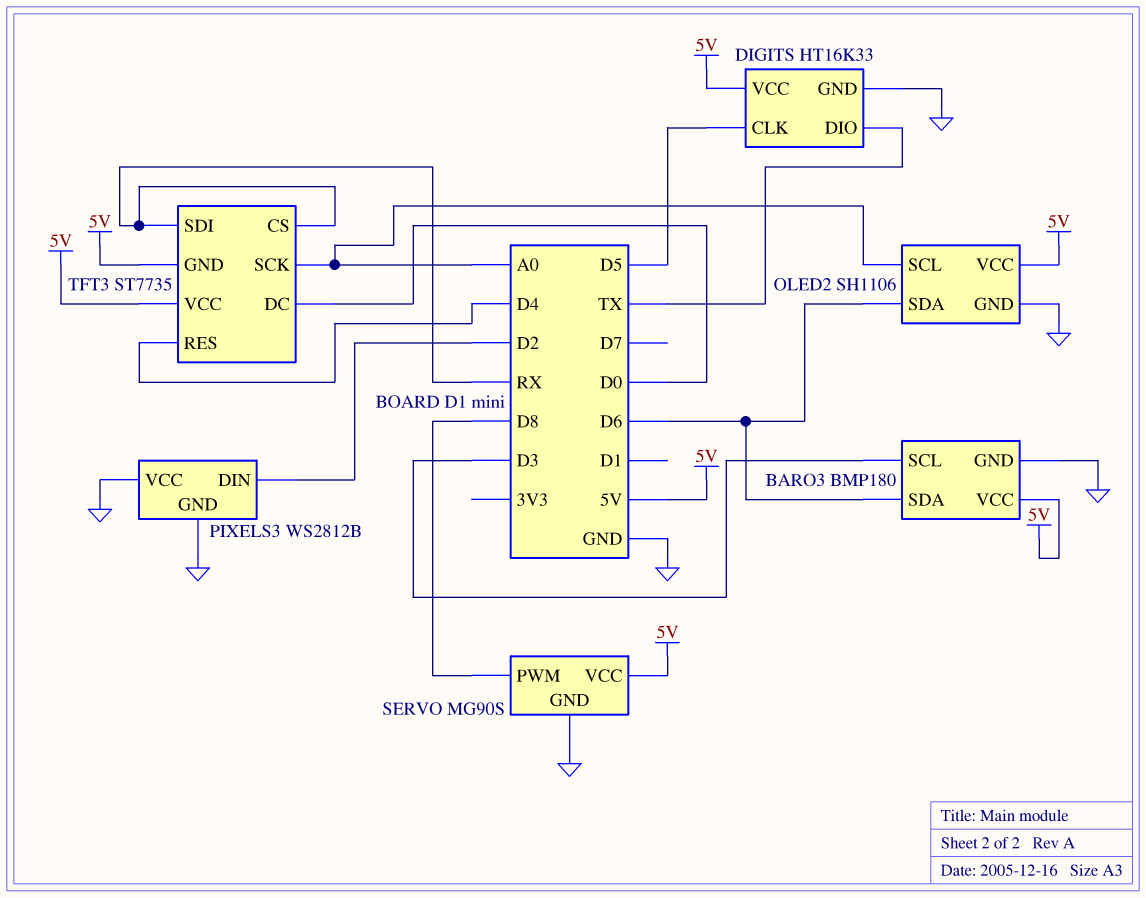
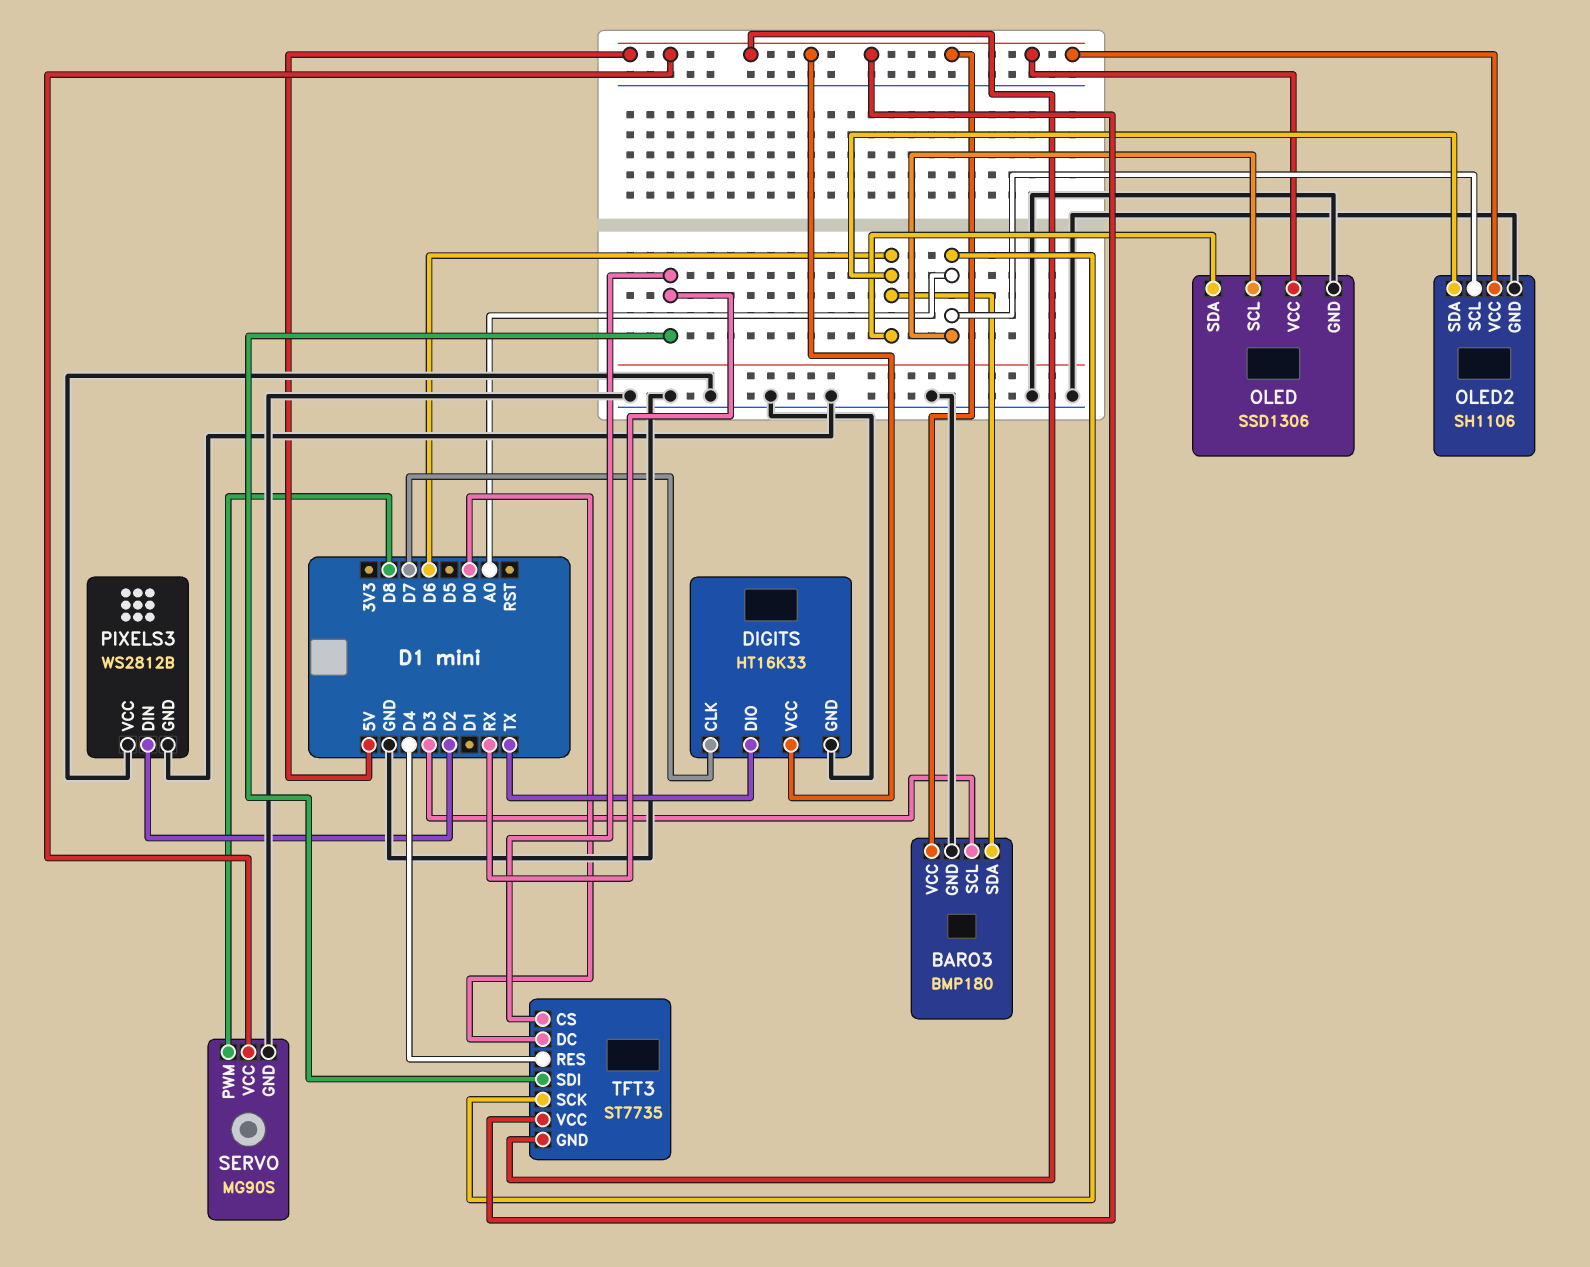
DIGITS pin CLK: D5 -> D7
OLED: none -> SSD1306
OLED pin GND: none -> GND
OLED pin SCL: none -> A0
OLED pin SDA: none -> D6
OLED pin VCC: none -> 5V

